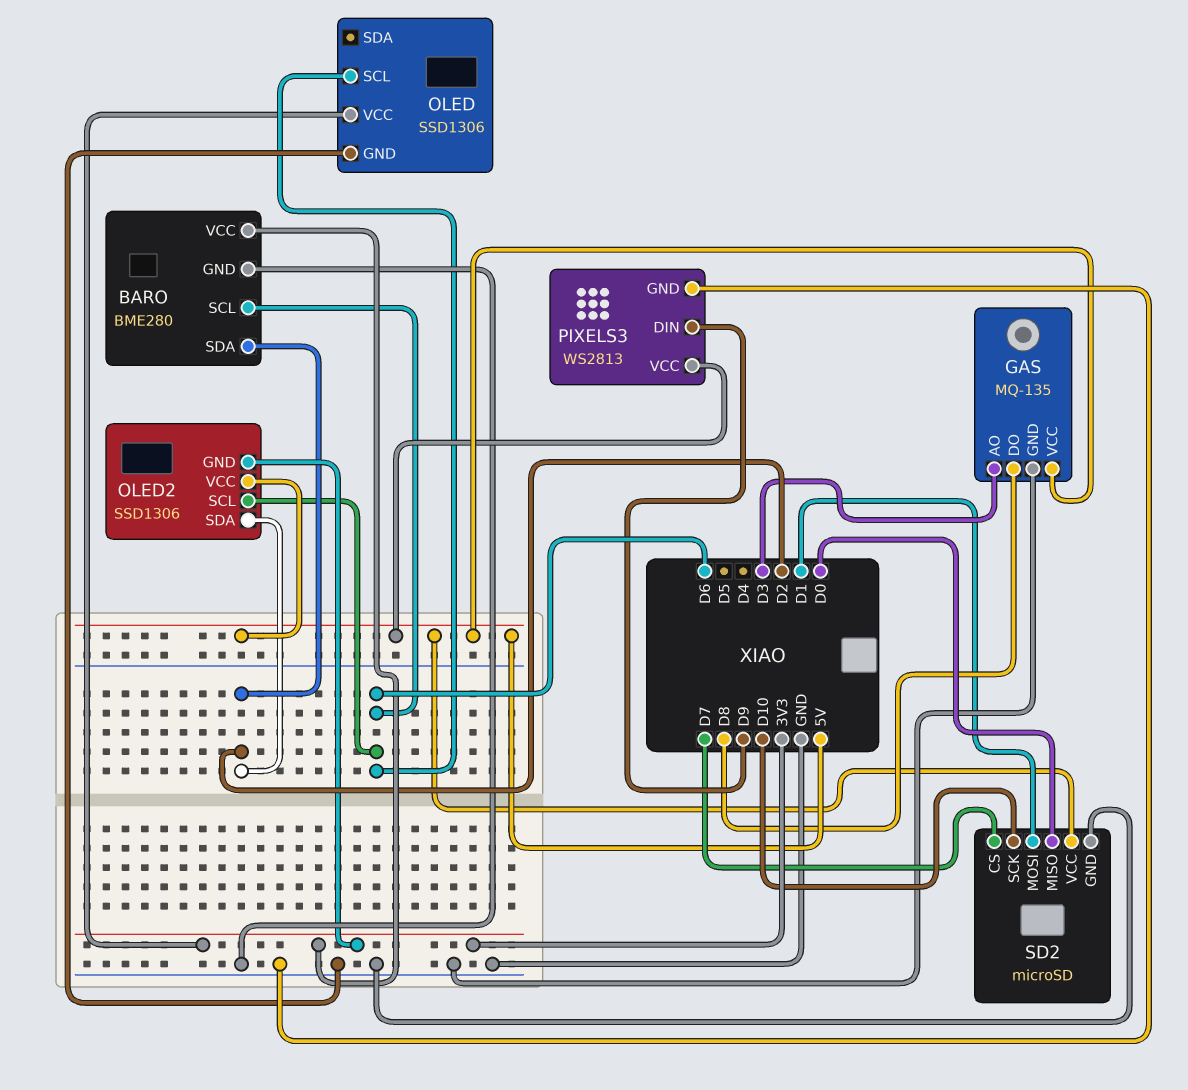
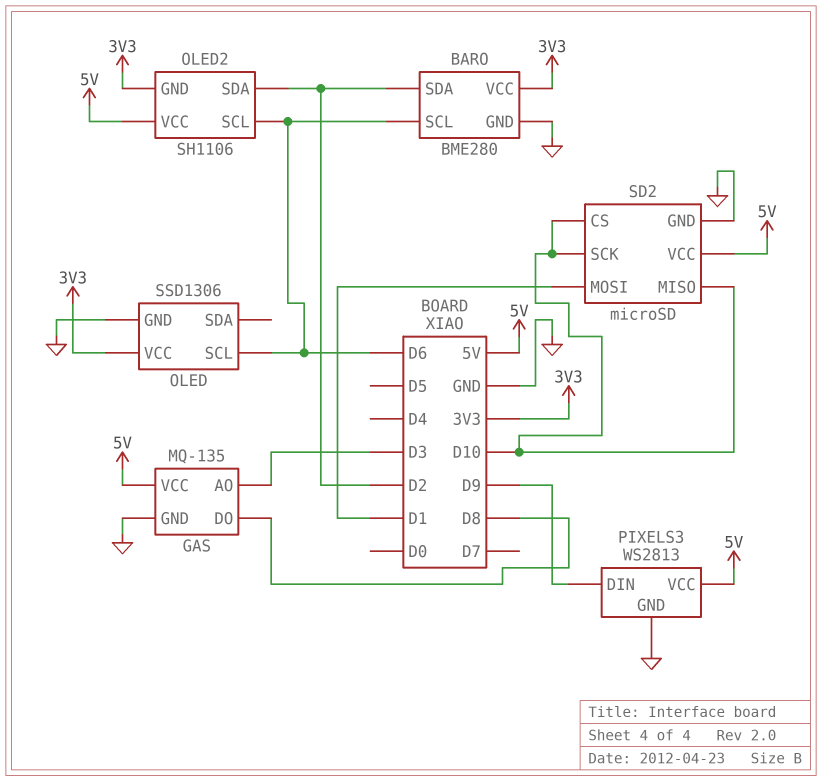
OLED2: SSD1306 -> SH1106
SD2 pin CS: D7 -> D10
SD2 pin MISO: D0 -> D10

